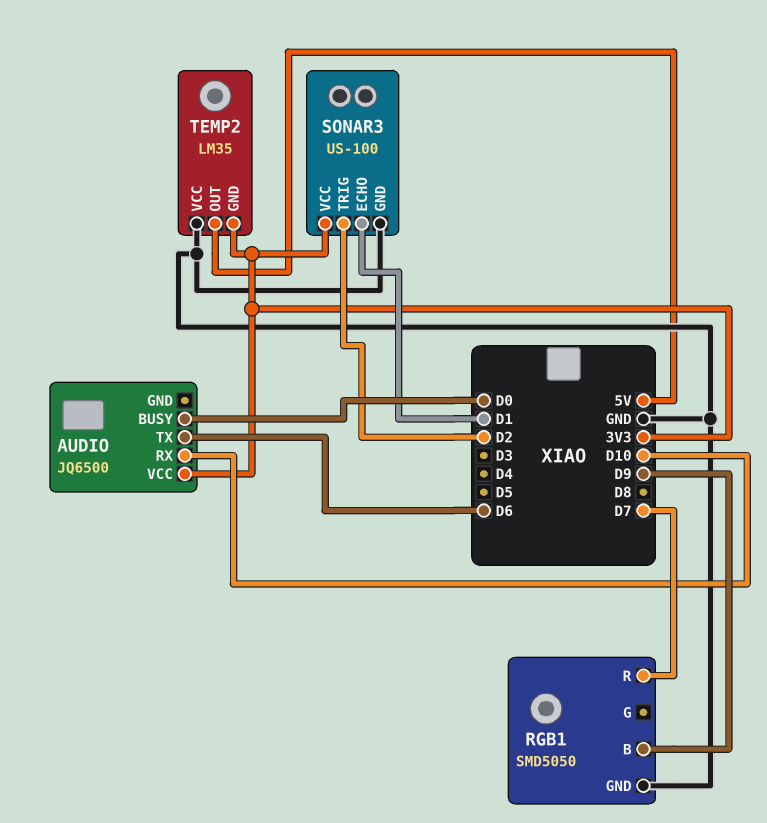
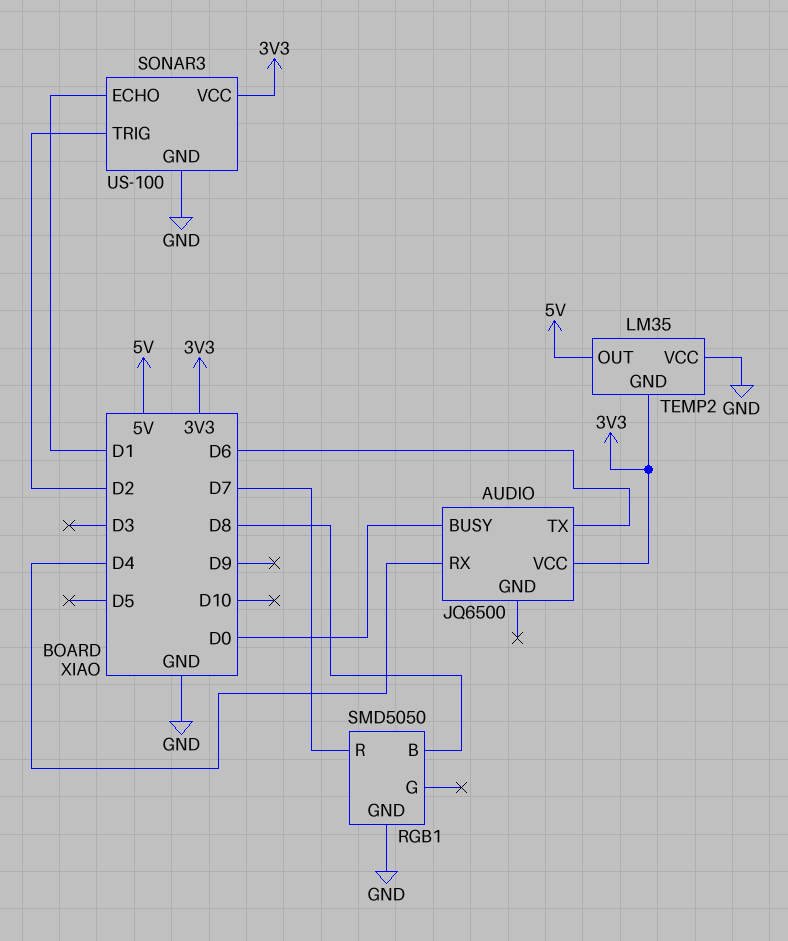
AUDIO pin RX: D10 -> D4
RGB1 pin B: D9 -> D8

